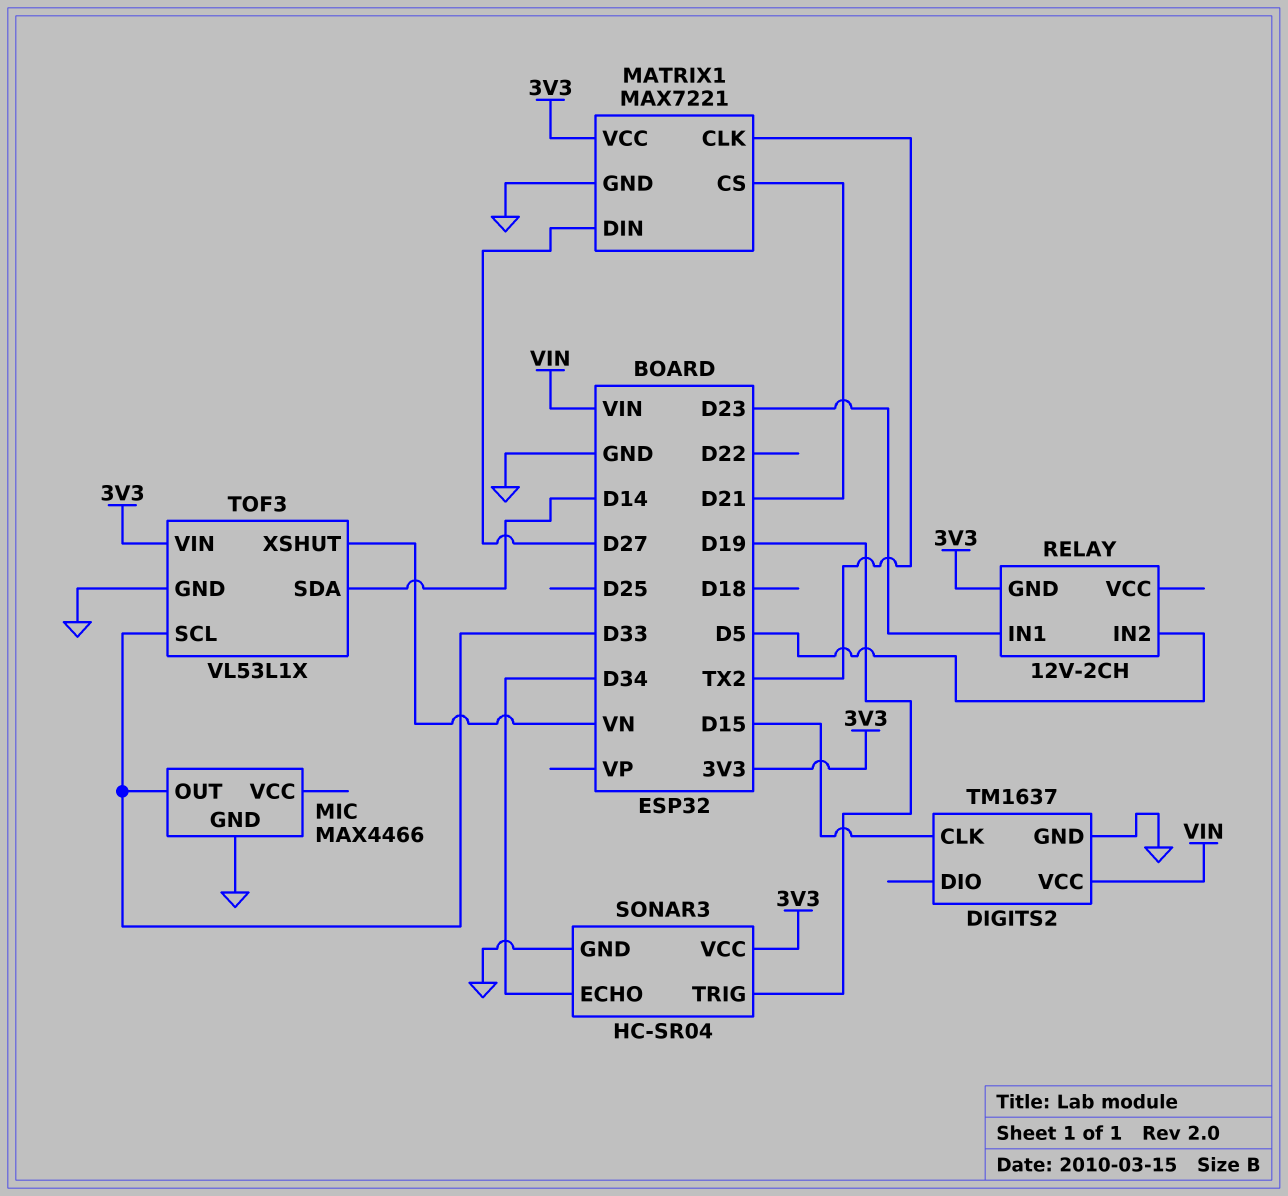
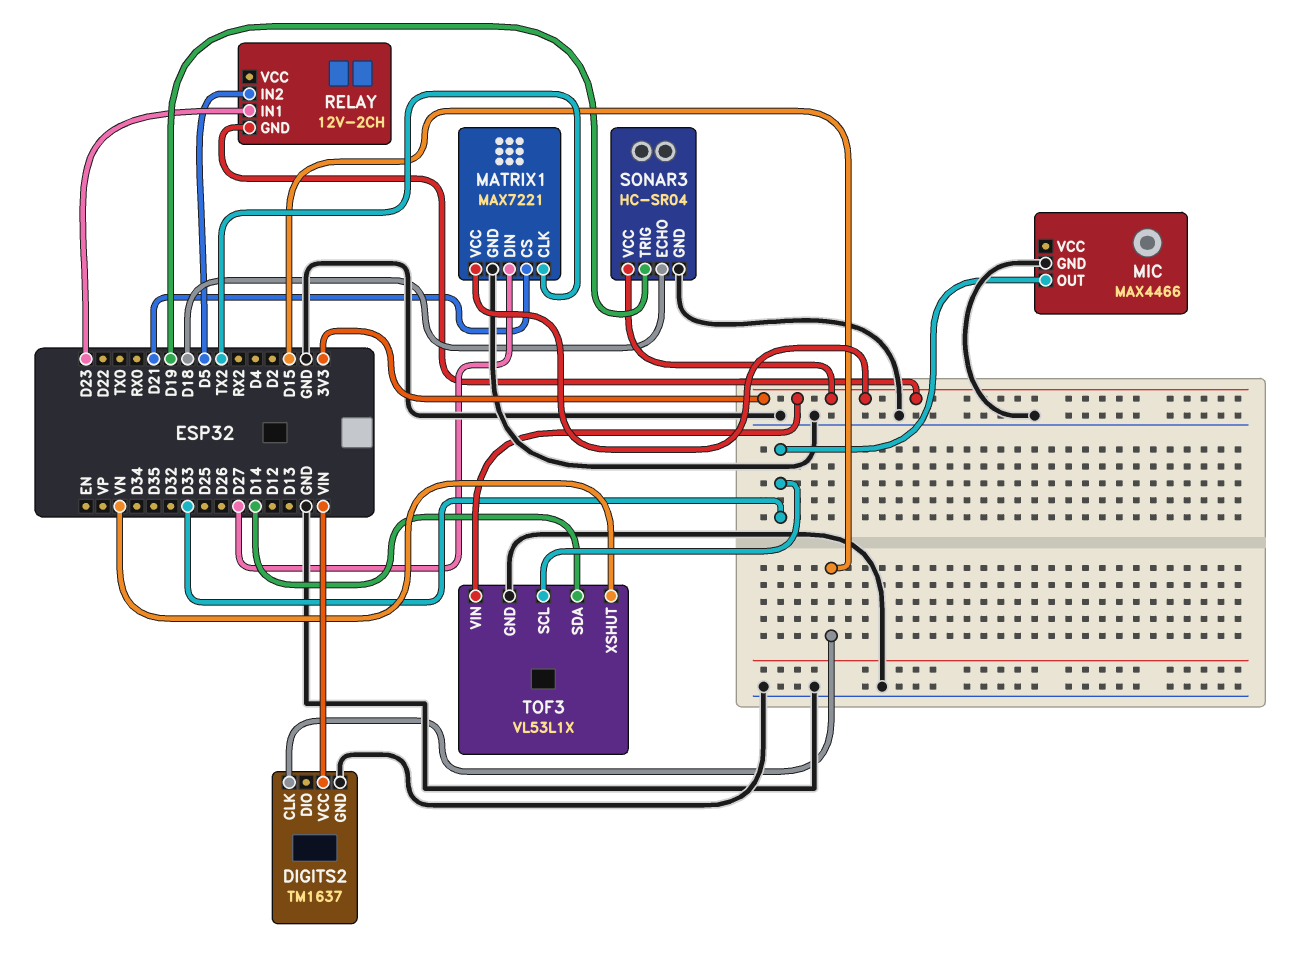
SONAR3 pin ECHO: D34 -> D18

